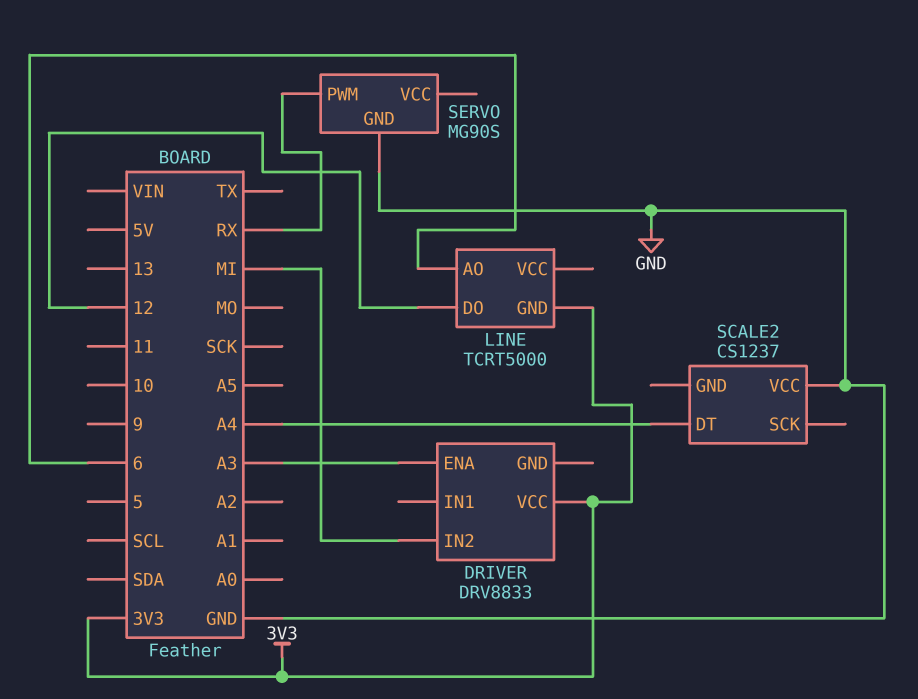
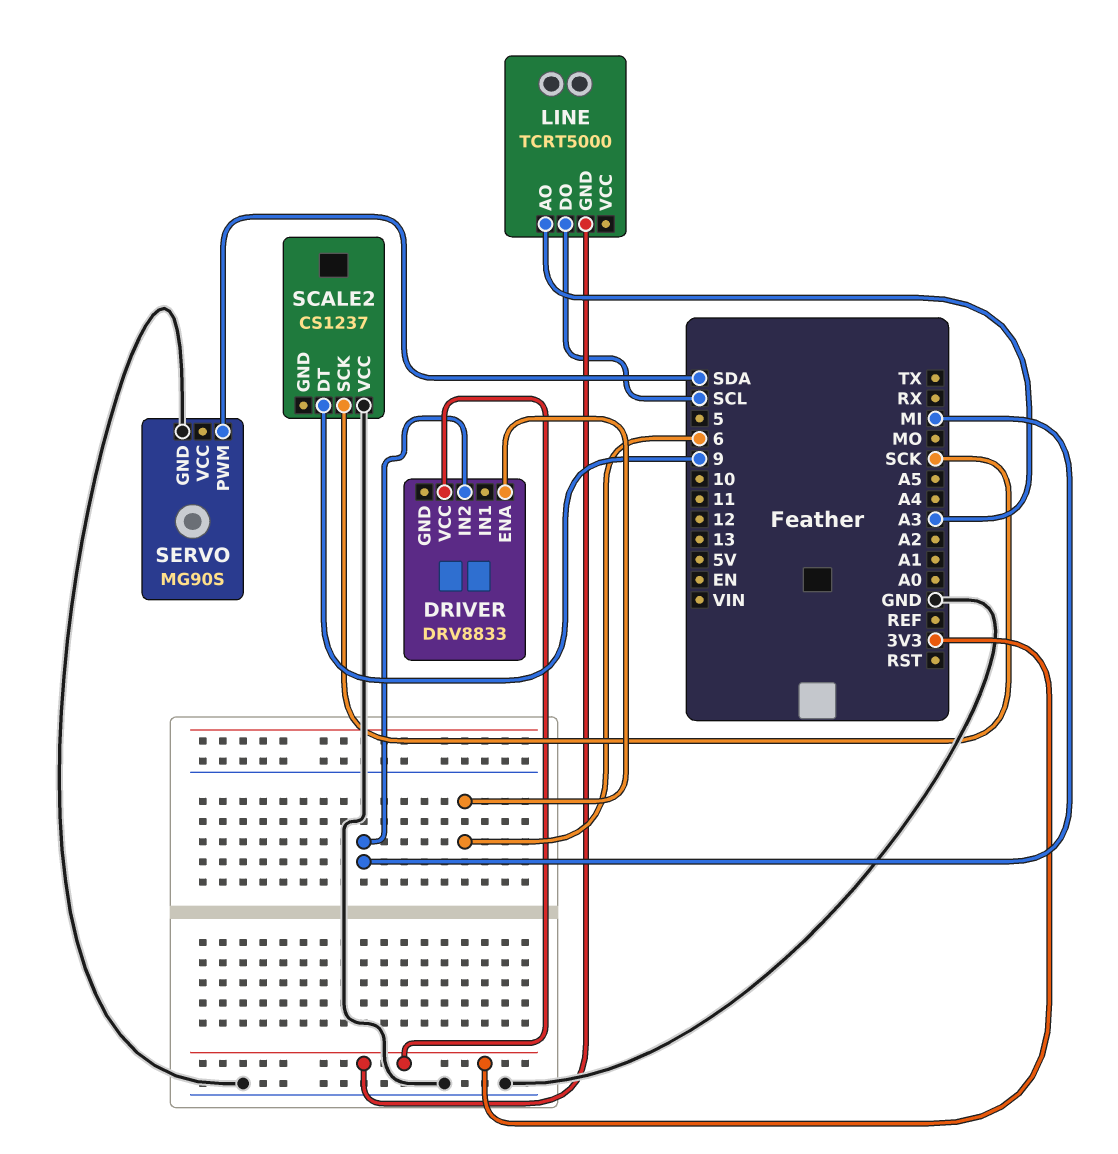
DRIVER pin ENA: A3 -> 6
LINE pin AO: 6 -> A3
LINE pin DO: 12 -> SCL
SCALE2 pin DT: A4 -> 9
SCALE2 pin SCK: none -> SCK
SERVO pin PWM: RX -> SDA

